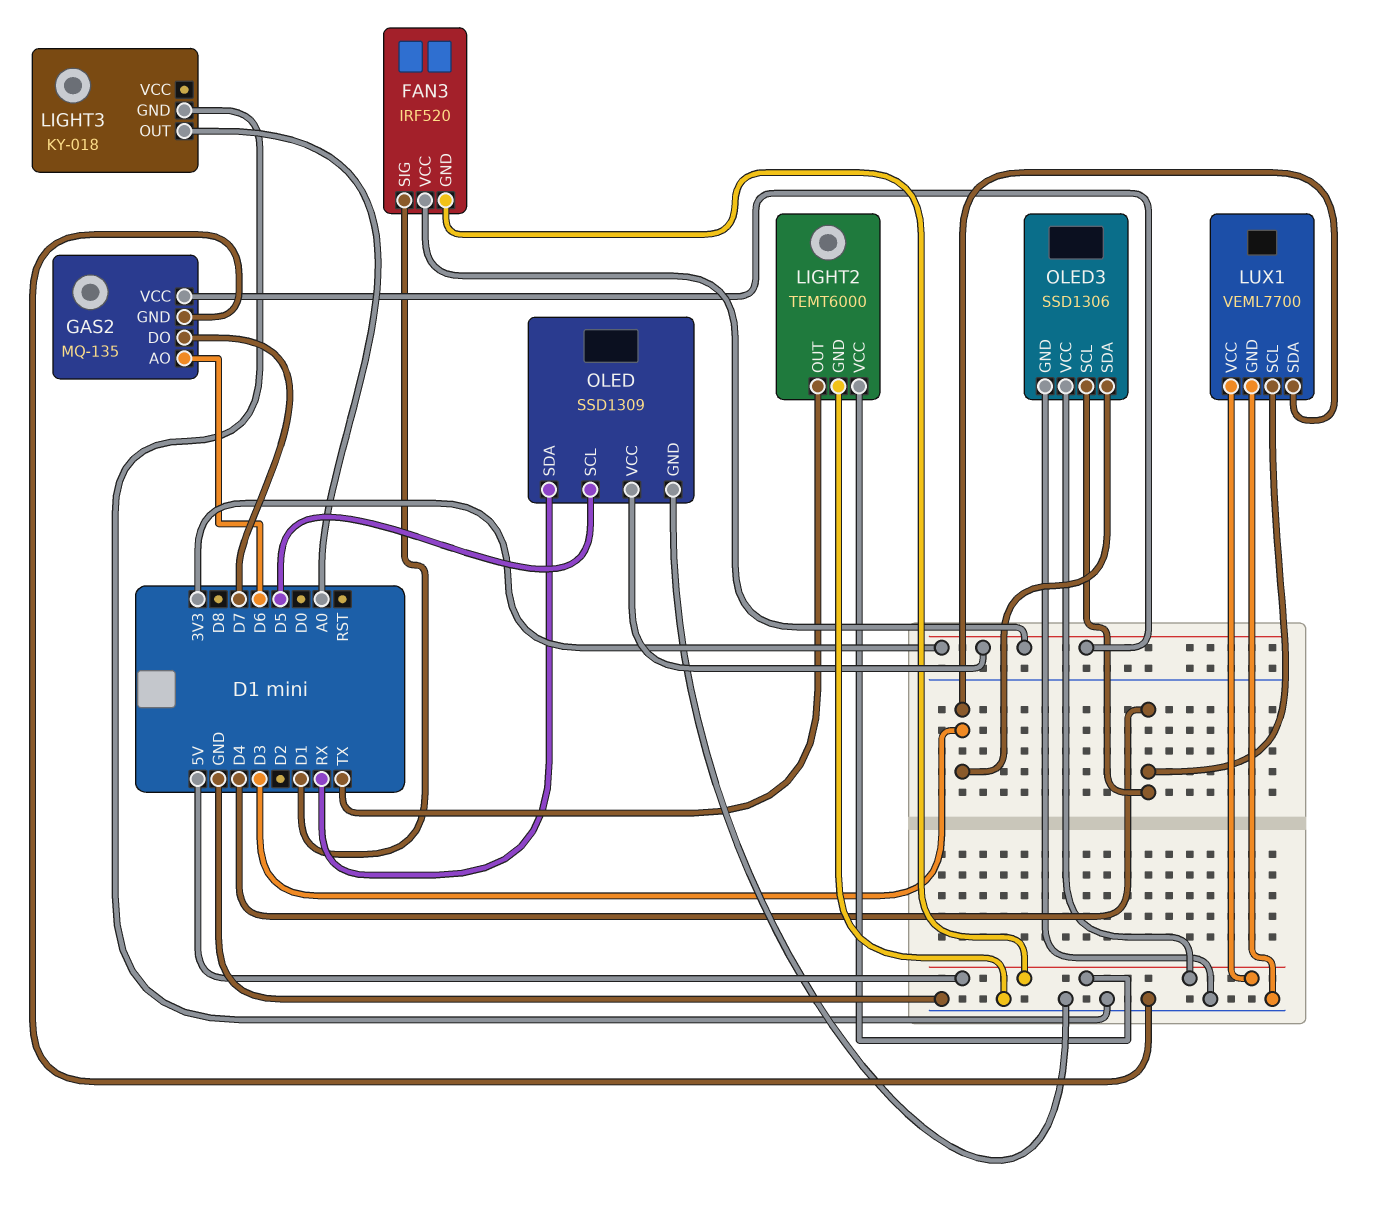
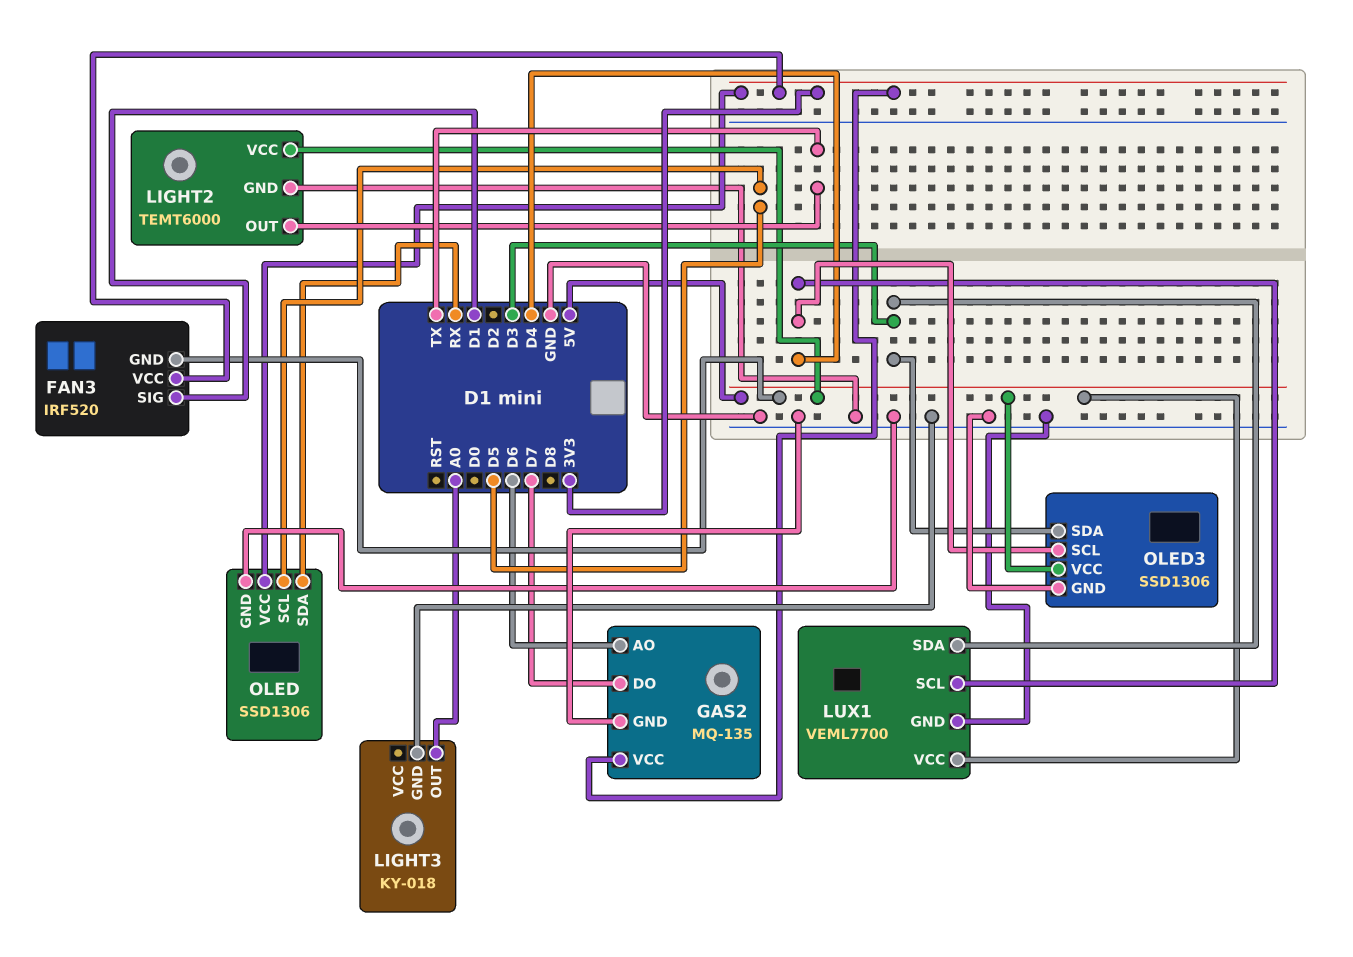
OLED: SSD1309 -> SSD1306

